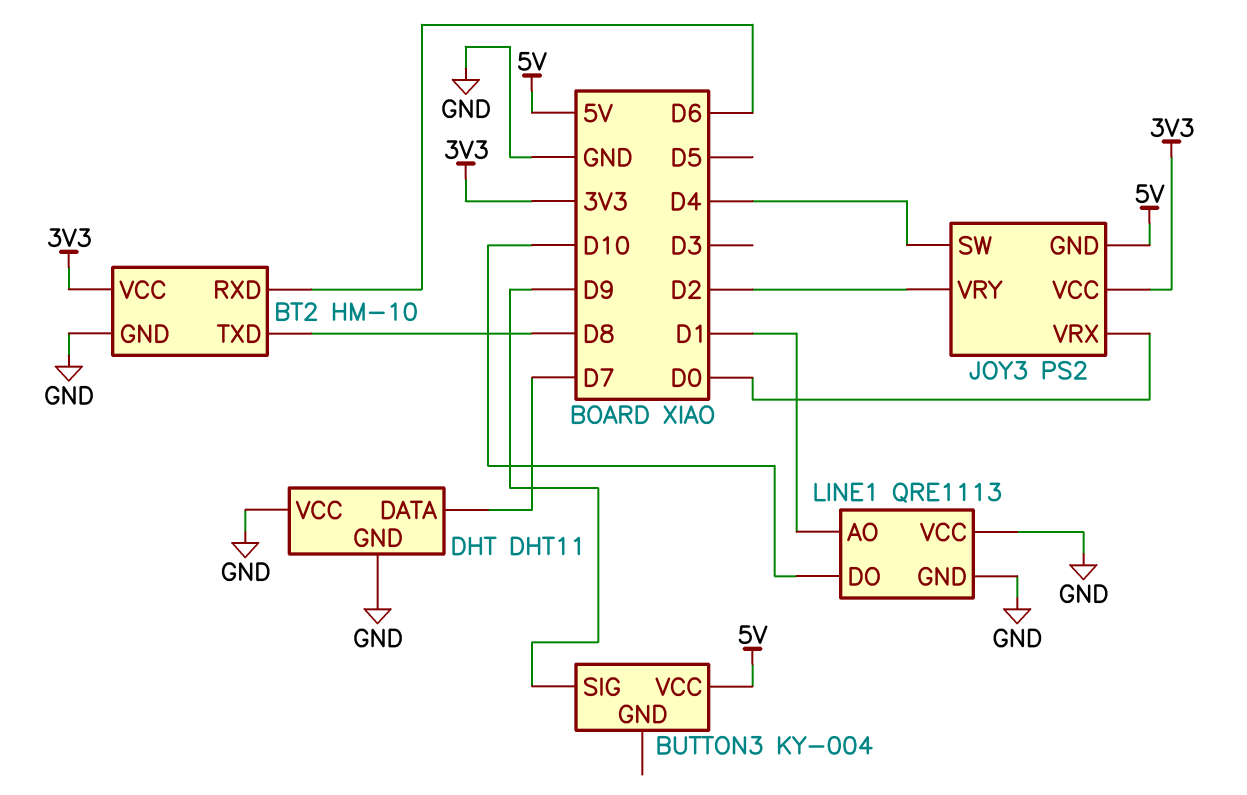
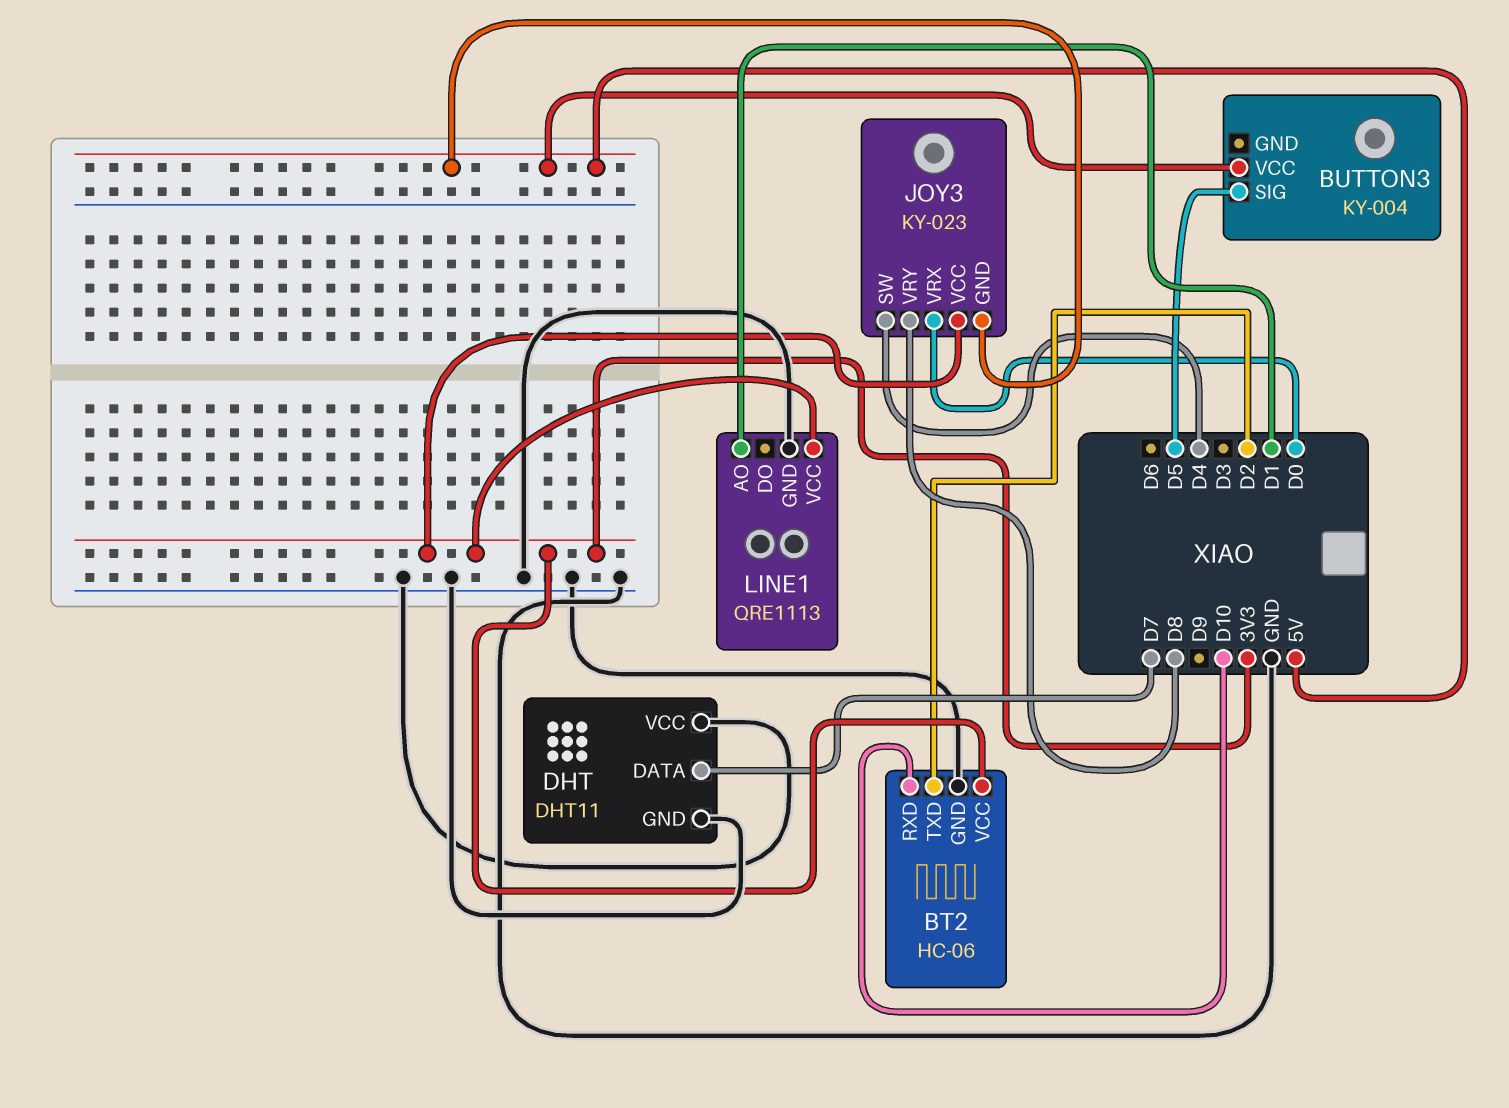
BT2: HM-10 -> HC-06
BT2 pin RXD: D6 -> D10
BT2 pin TXD: D8 -> D2
BUTTON3 pin SIG: D9 -> D5
JOY3: PS2 -> KY-023
JOY3 pin VRY: D2 -> D8
LINE1 pin DO: D10 -> none
LINE1 pin VCC: GND -> 3V3

